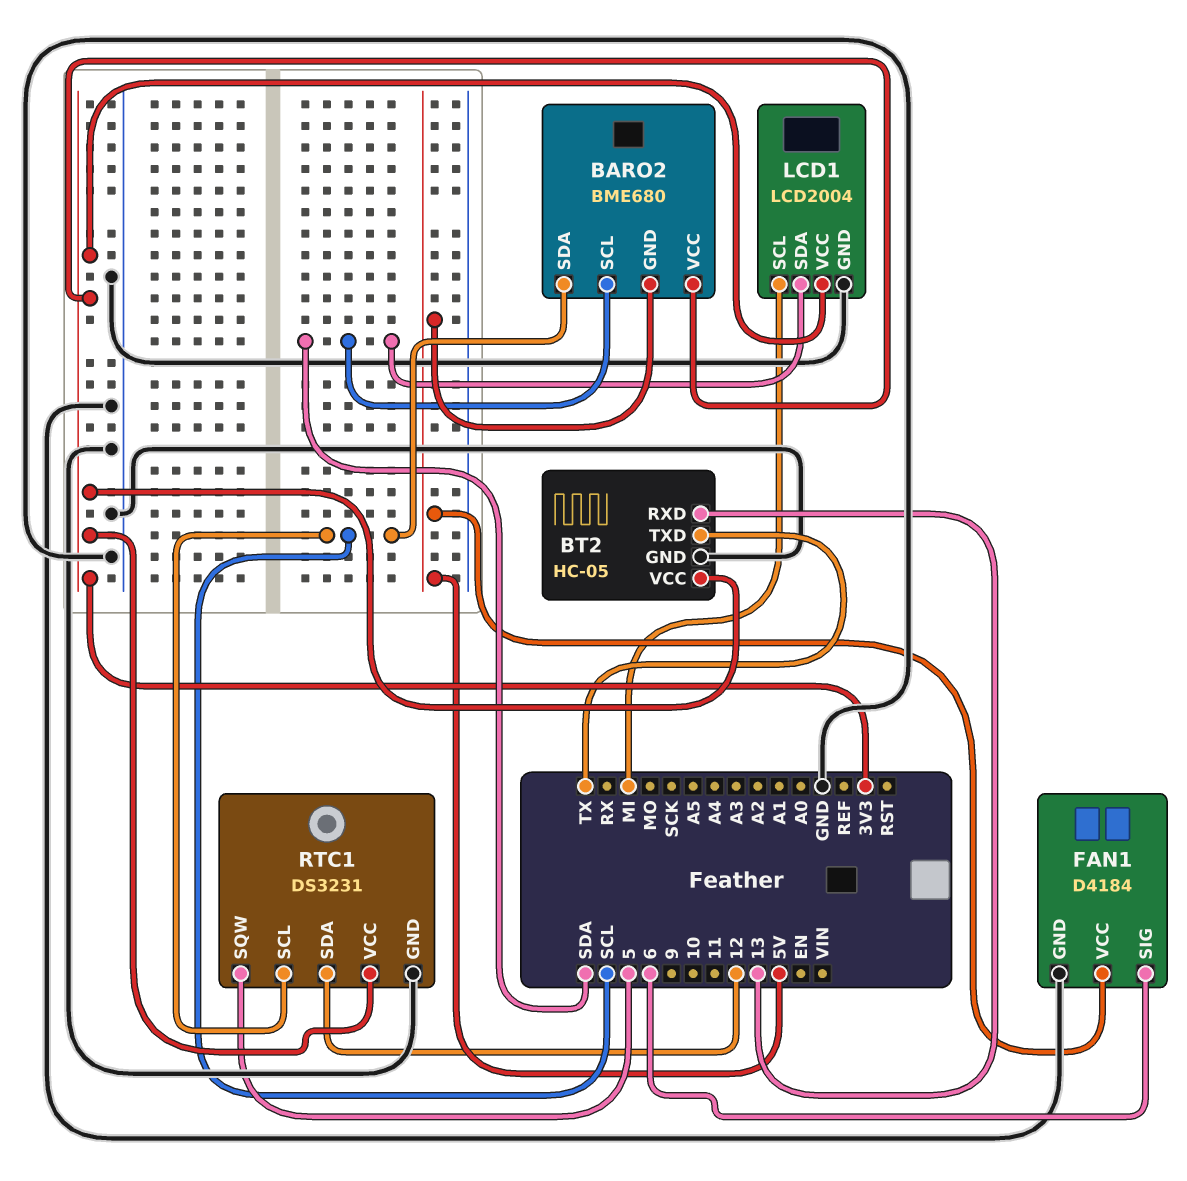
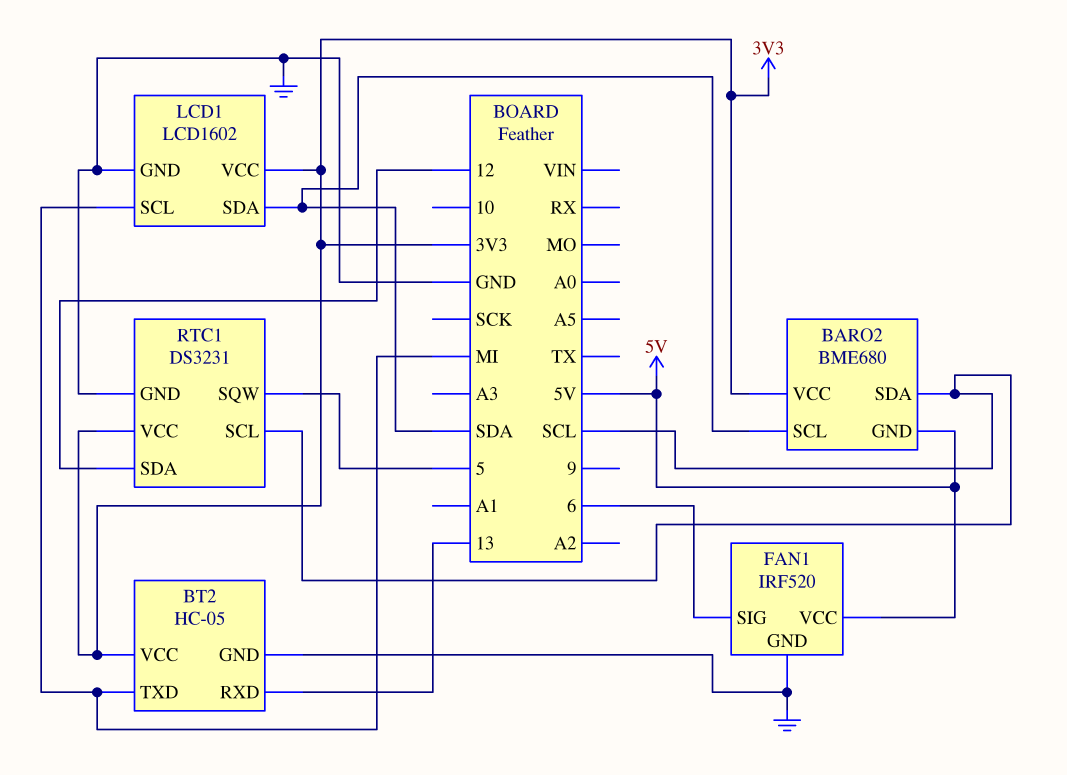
BT2 pin TXD: TX -> MI
FAN1: D4184 -> IRF520
LCD1: LCD2004 -> LCD1602

